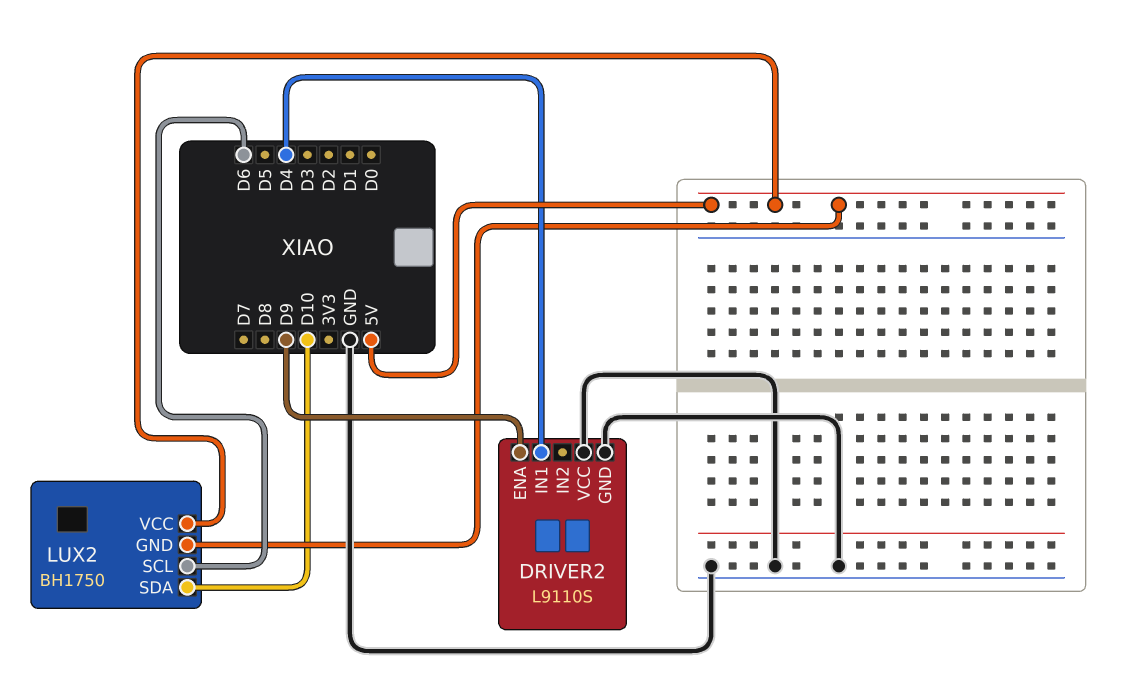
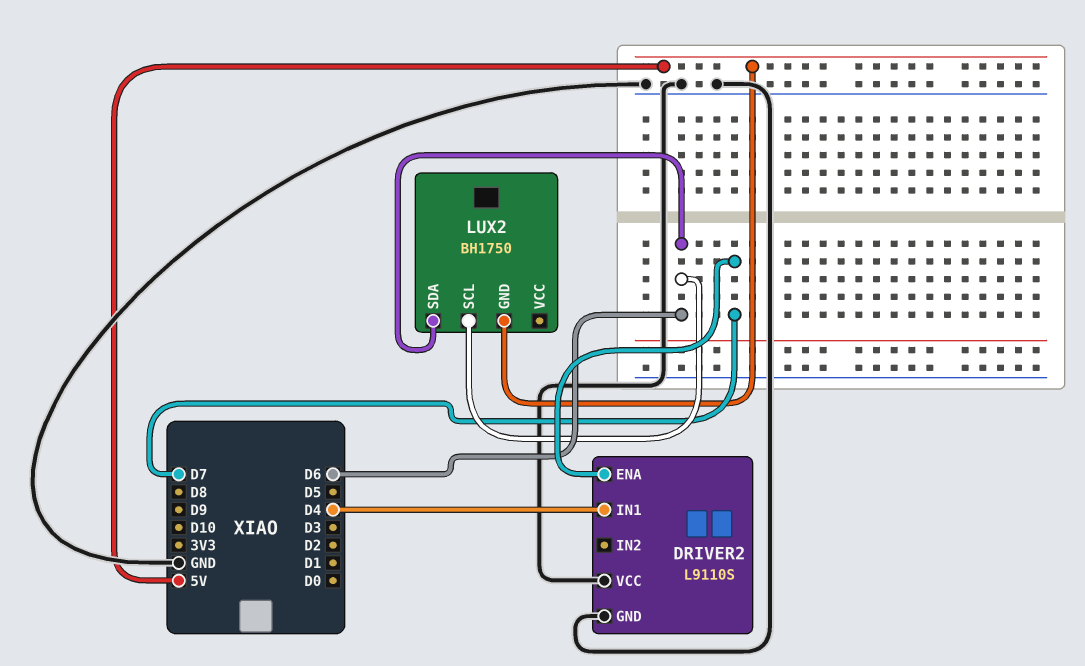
DRIVER2 pin ENA: D9 -> D7
LUX2 pin SDA: D10 -> D6
LUX2 pin VCC: 5V -> none

